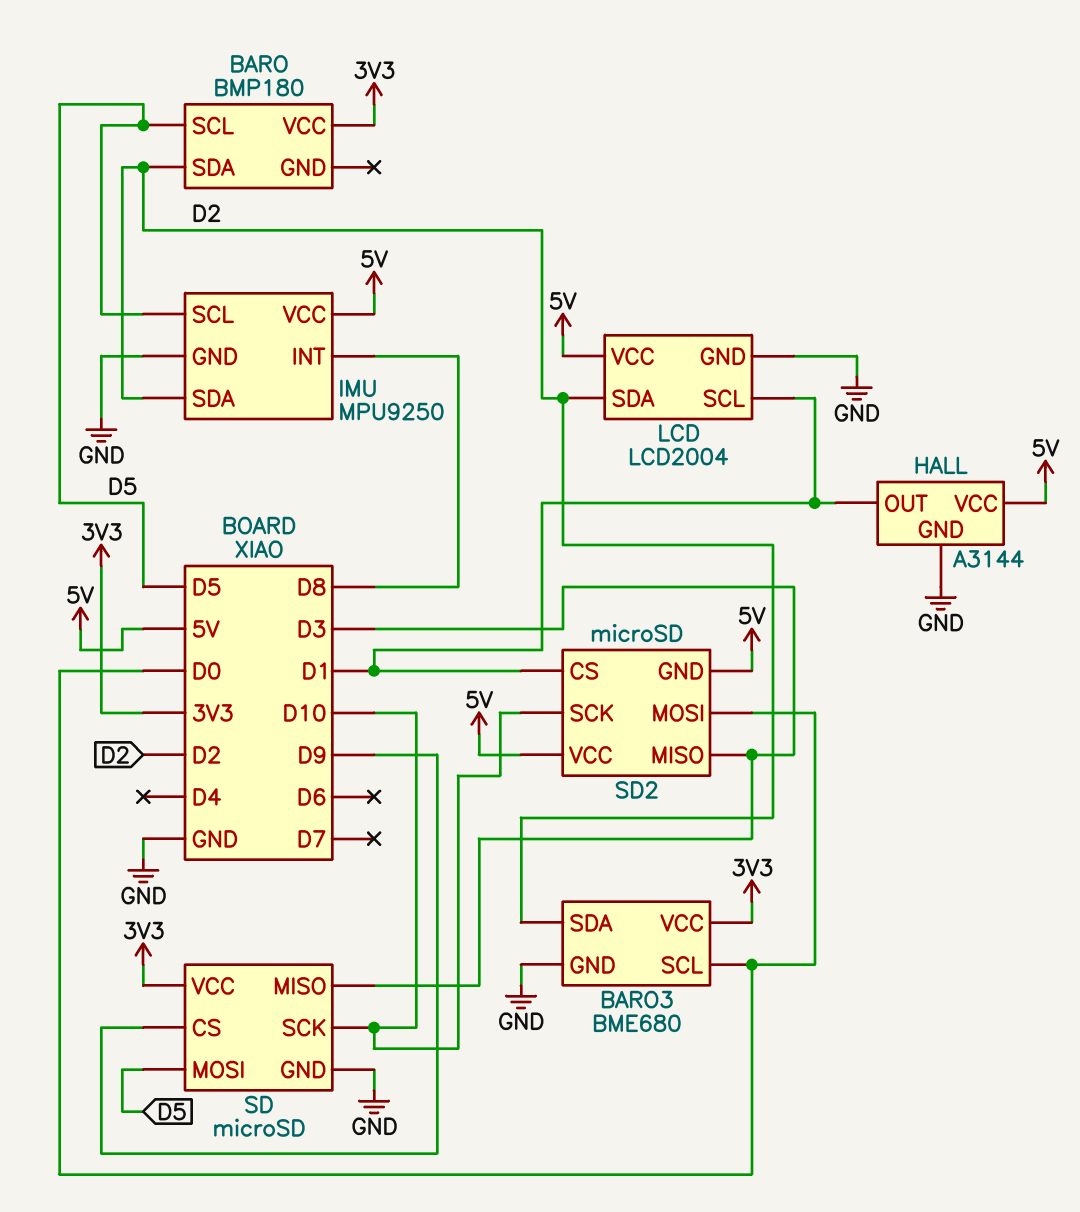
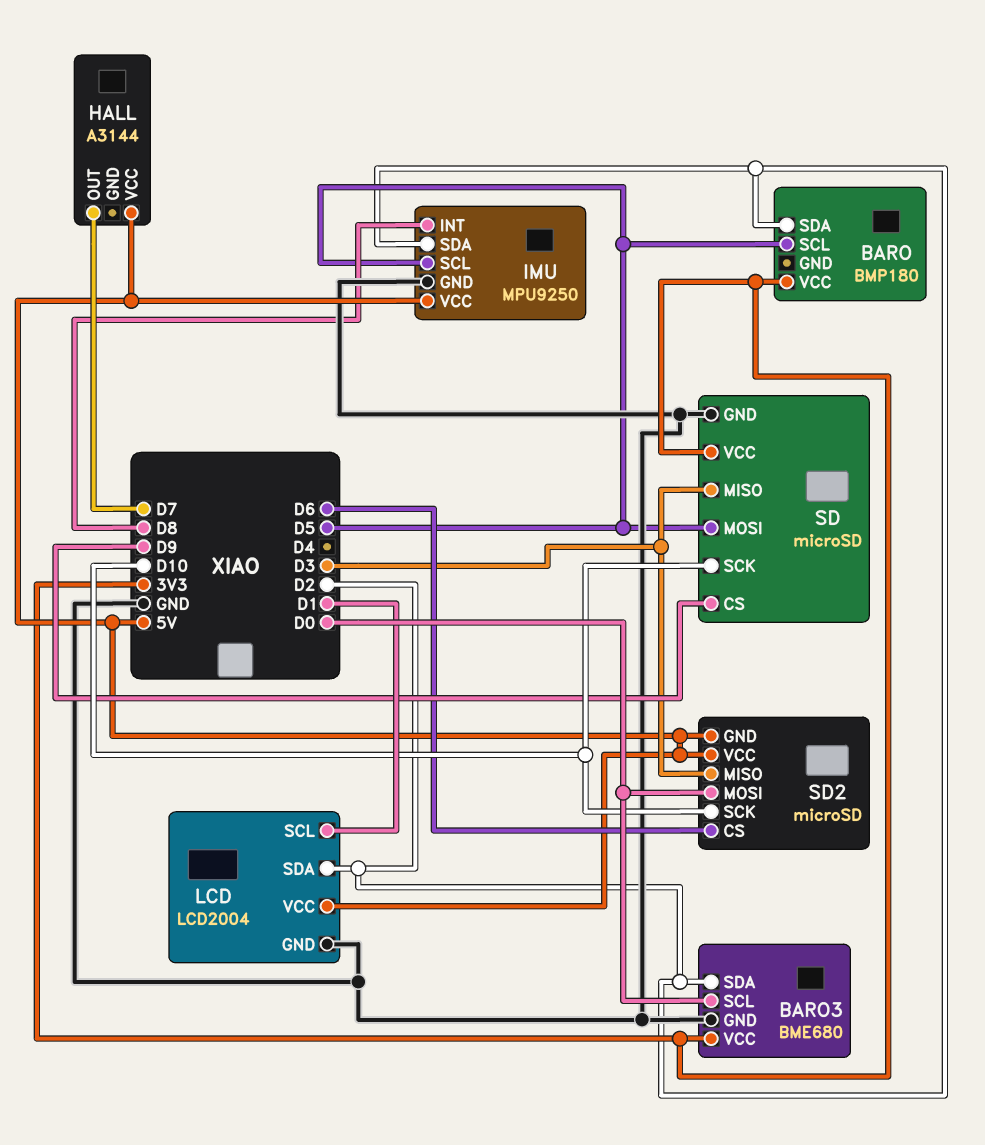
HALL pin GND: GND -> none
HALL pin OUT: D1 -> D7
SD2 pin CS: D1 -> D6

